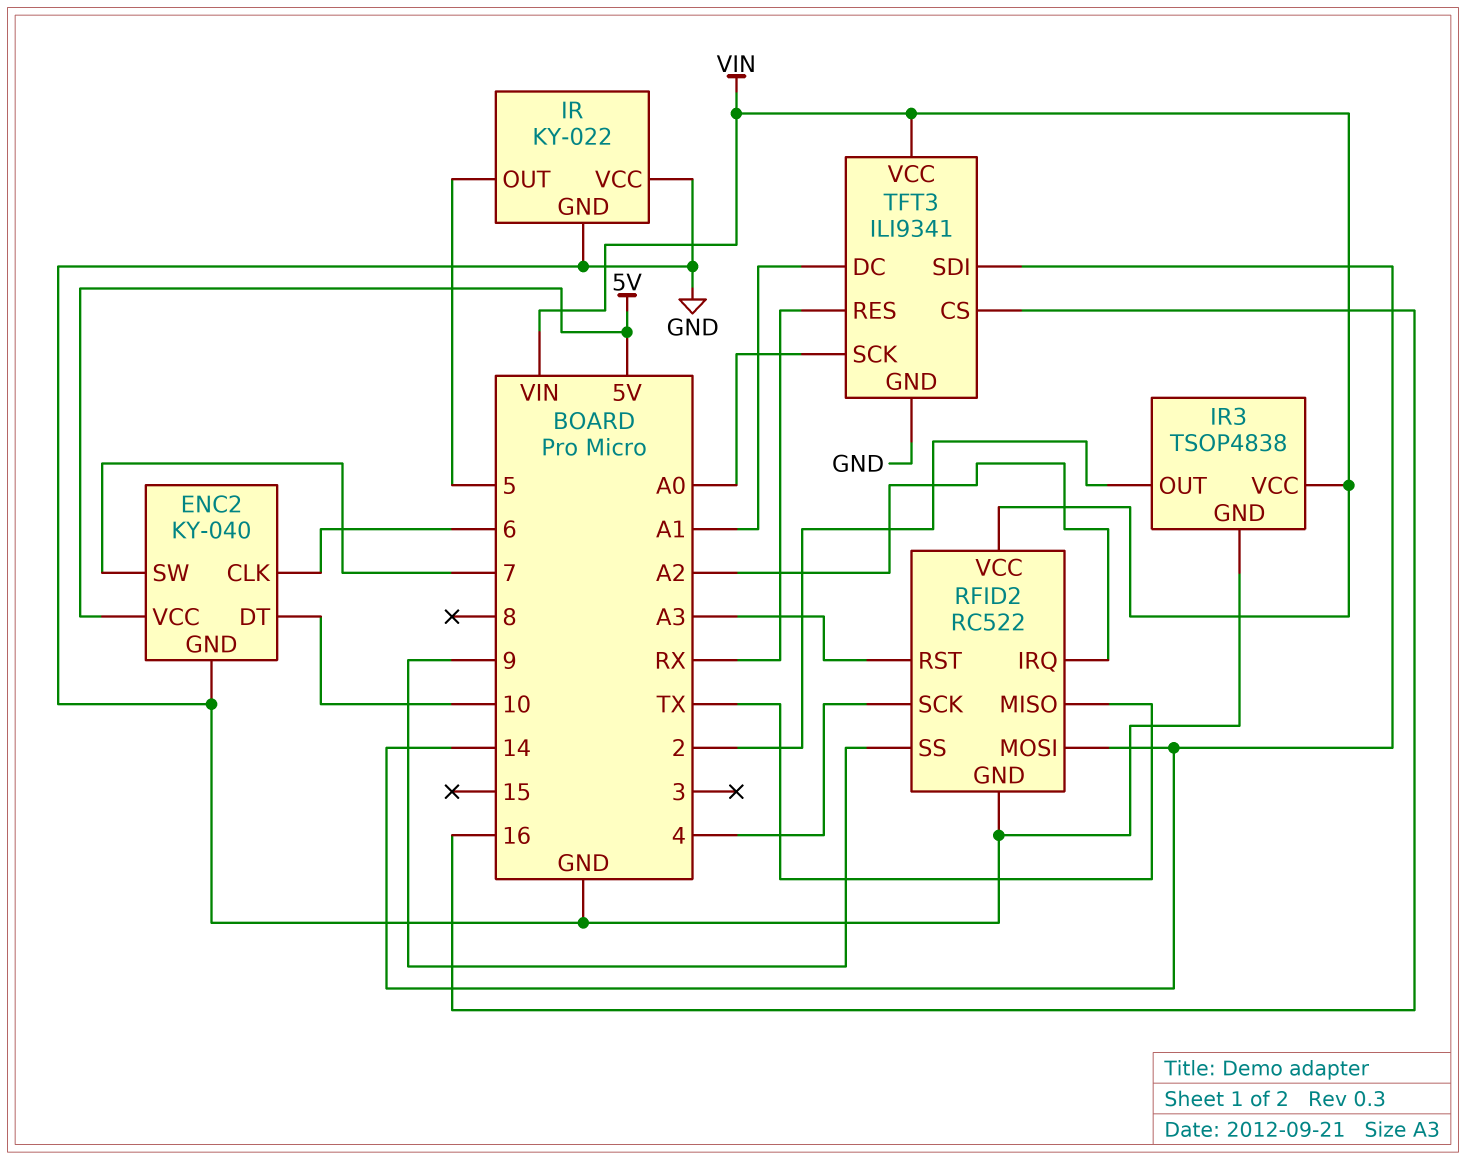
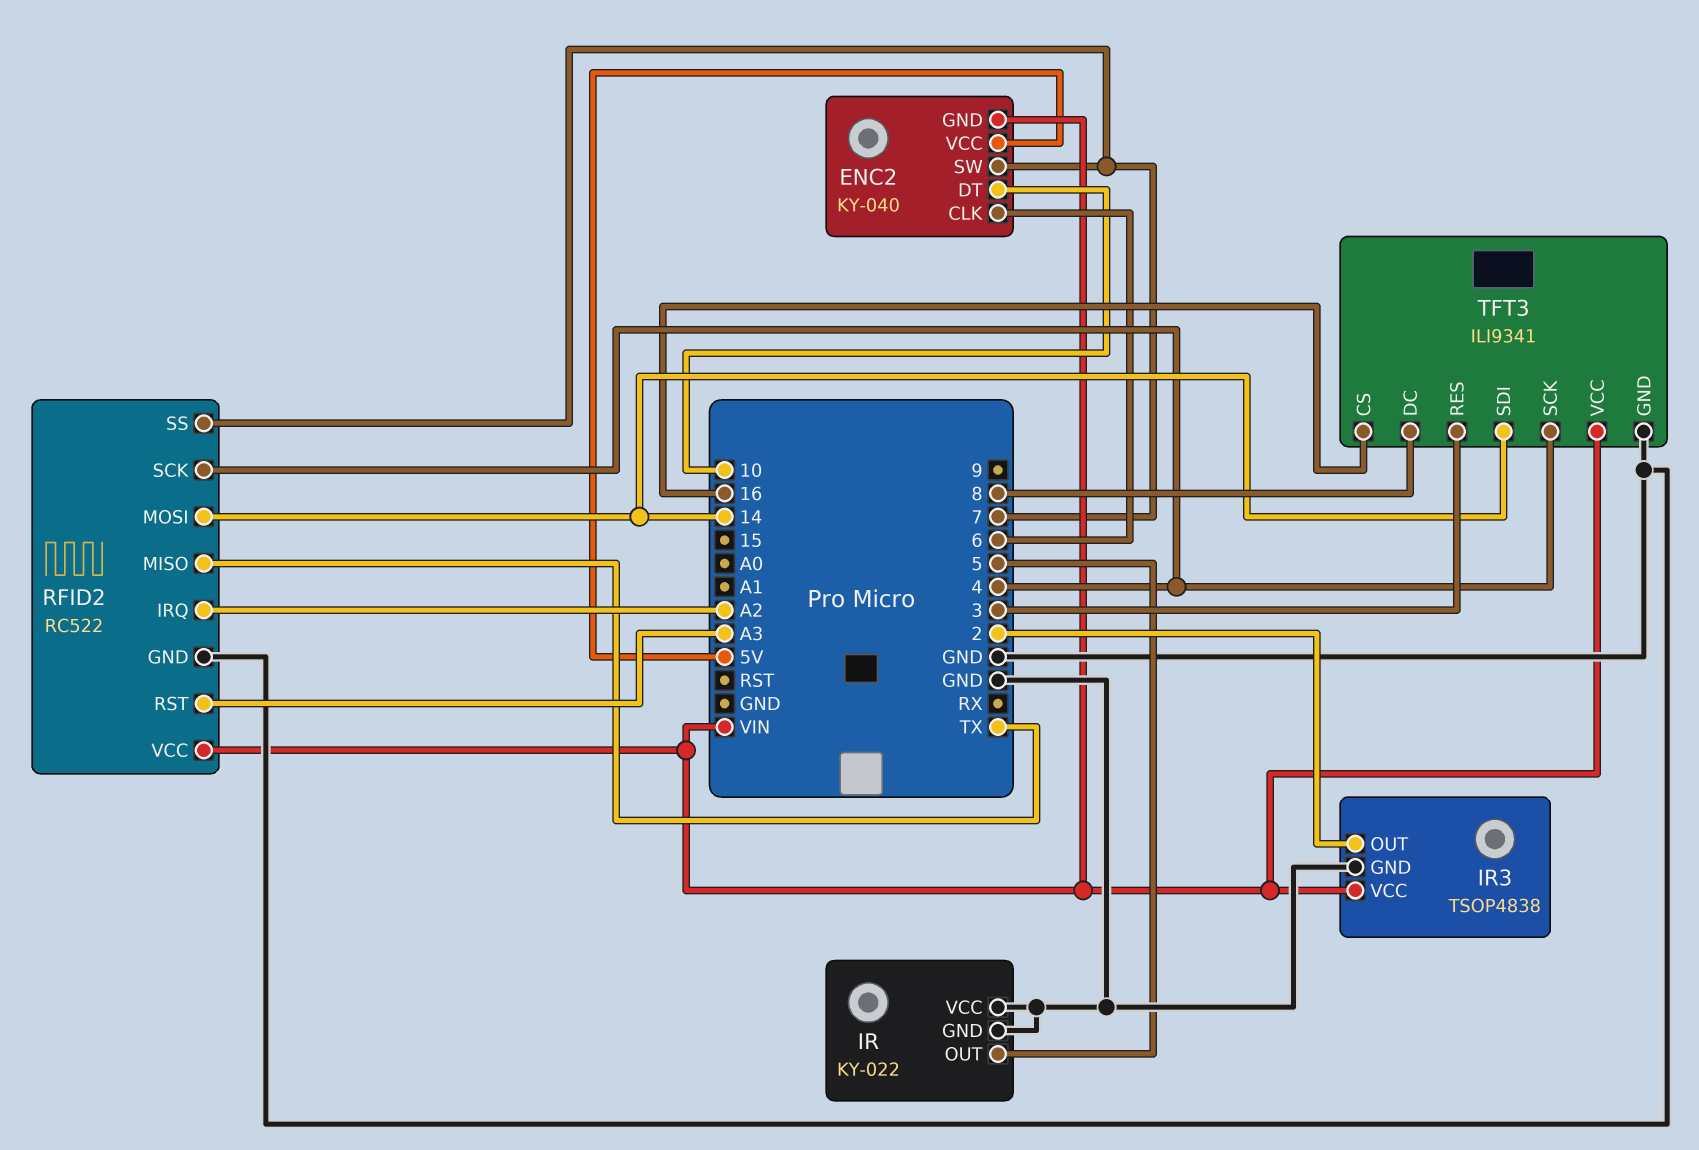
ENC2 pin GND: GND -> VIN
RFID2 pin SS: 9 -> 7
TFT3 pin DC: A1 -> 8
TFT3 pin RES: RX -> 3
TFT3 pin SCK: A0 -> 4

